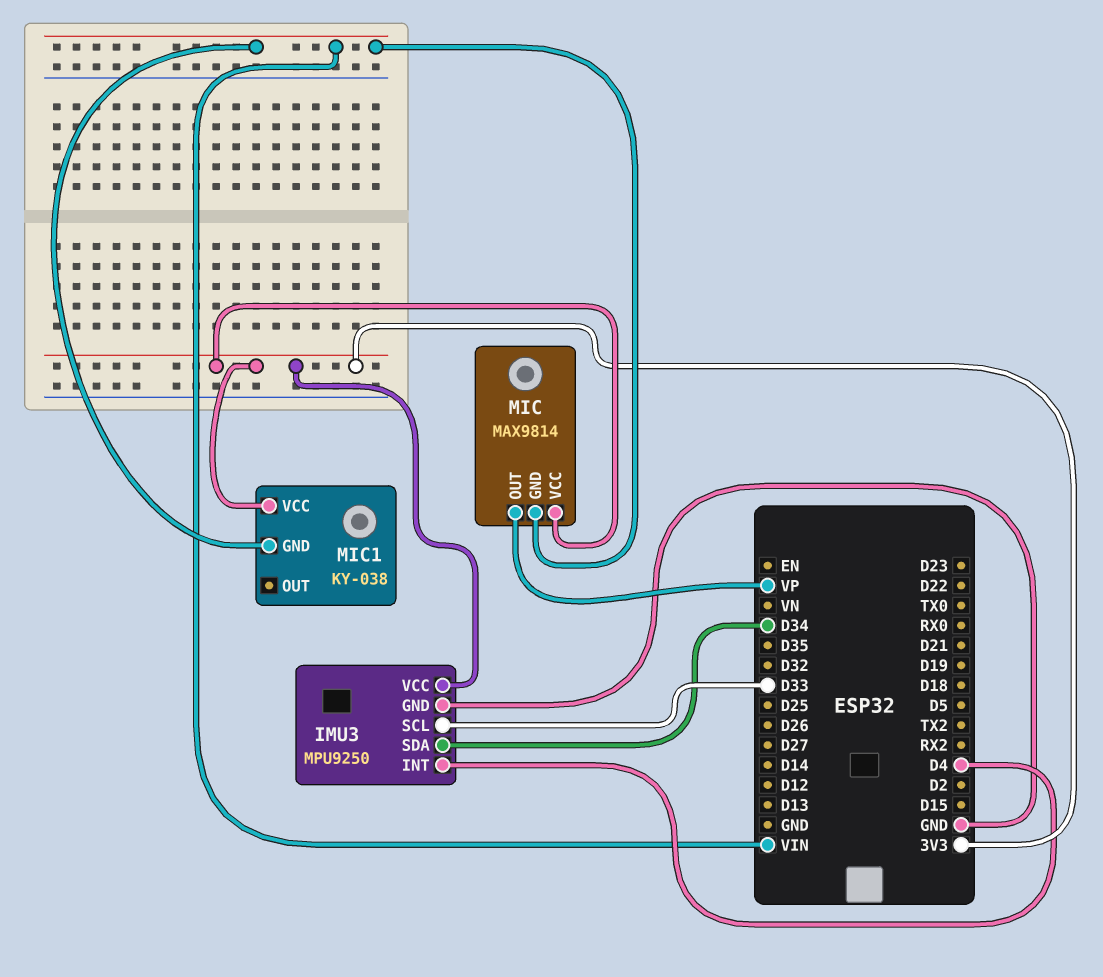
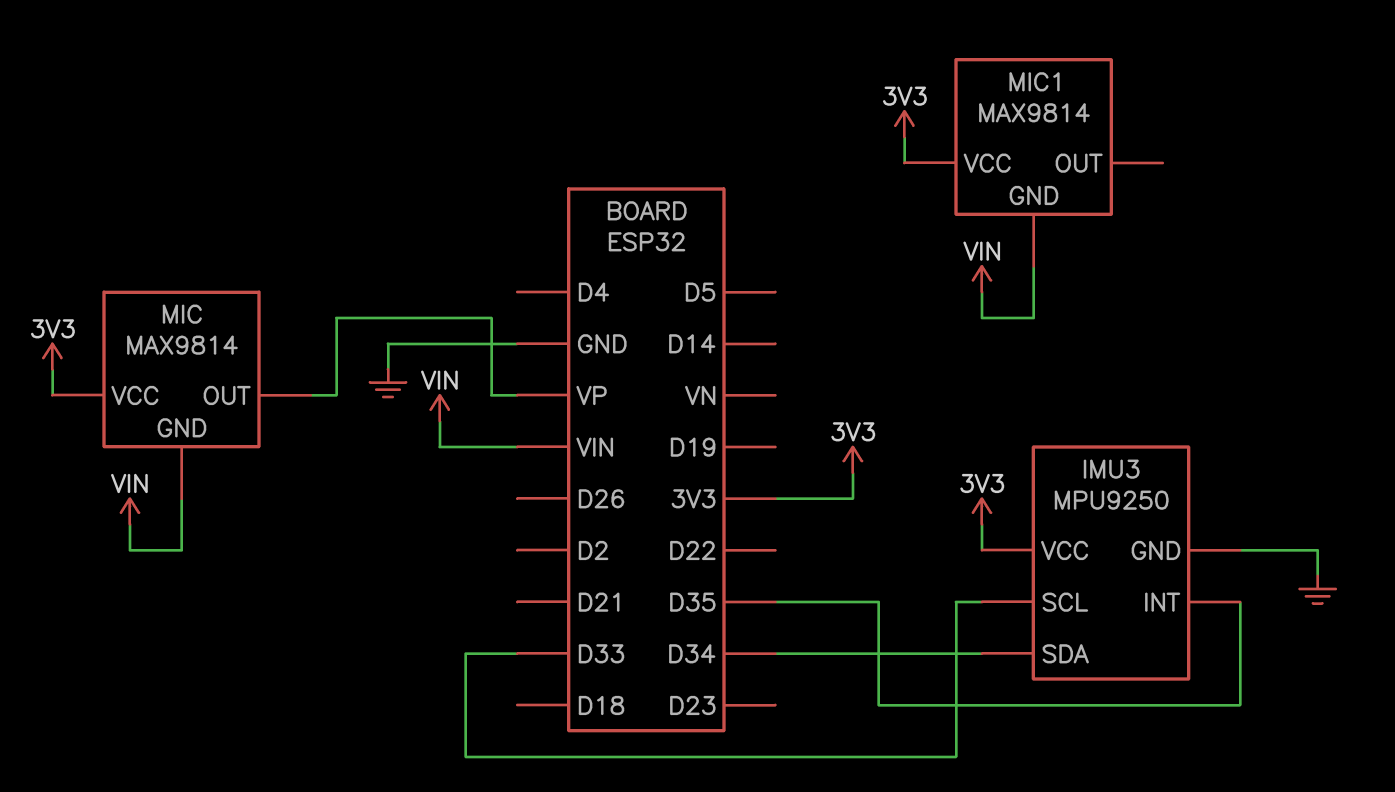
IMU3 pin INT: D4 -> D35
MIC1: KY-038 -> MAX9814

